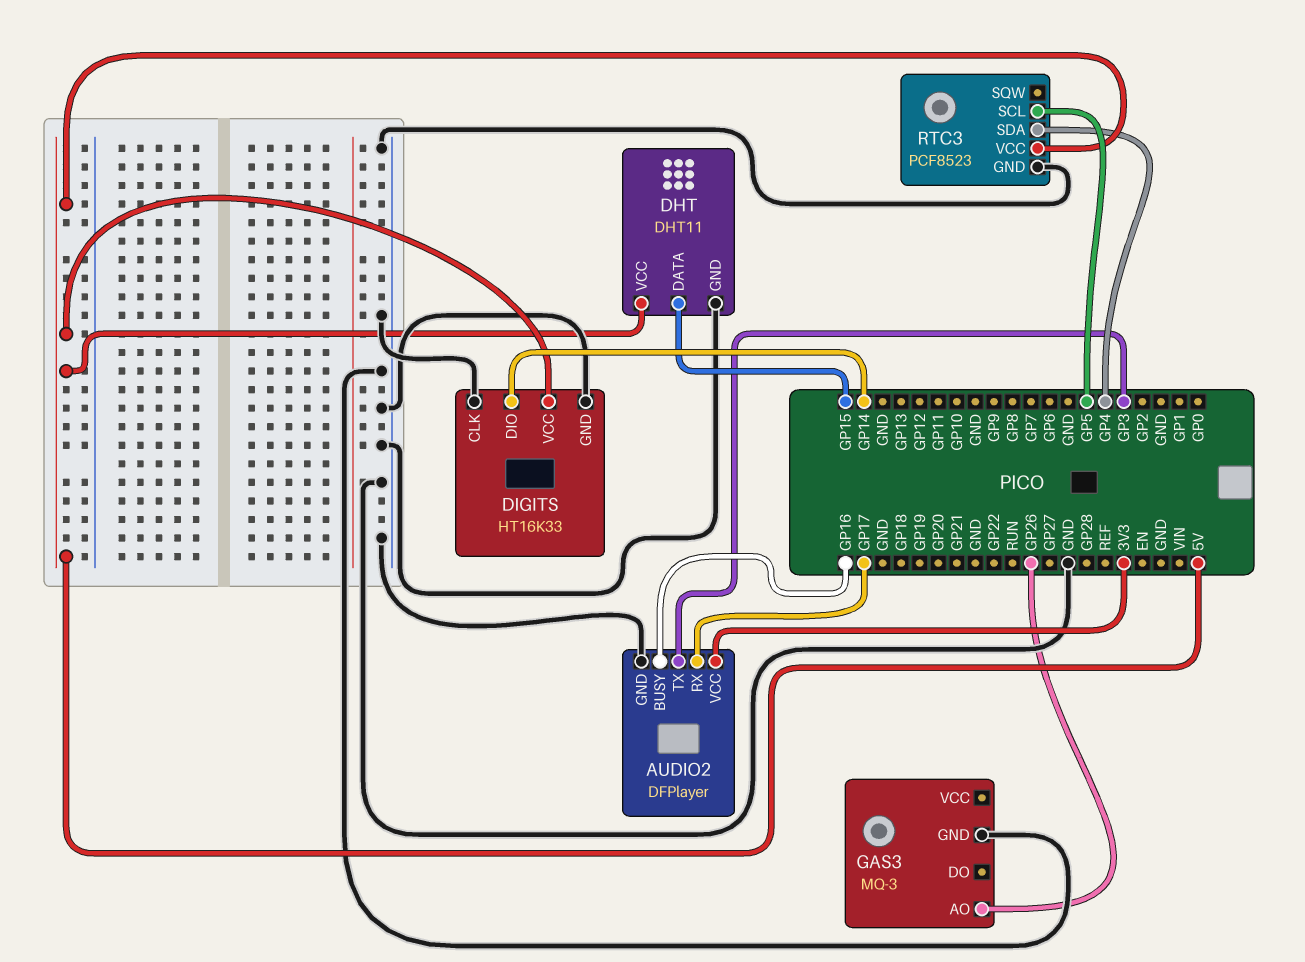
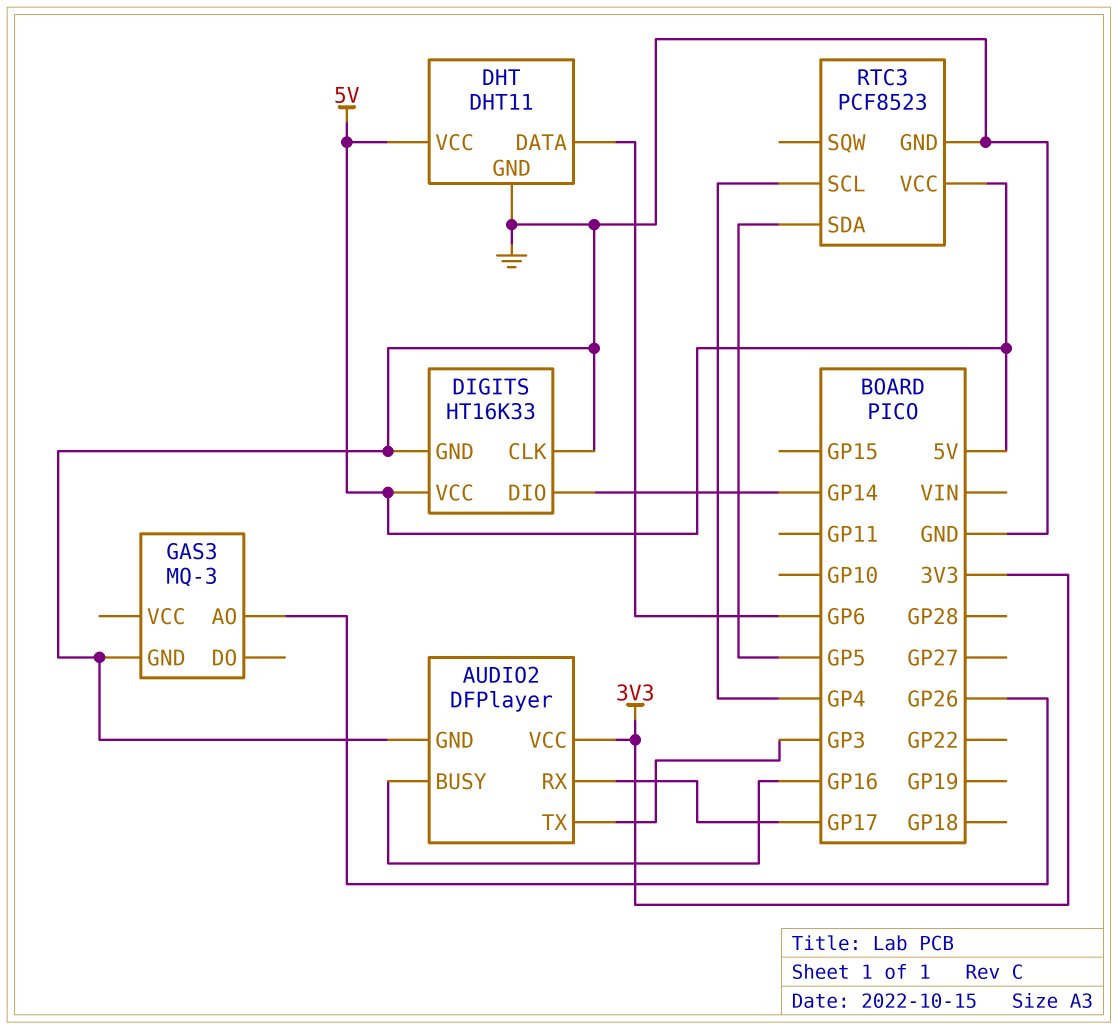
DHT pin DATA: GP15 -> GP6
RTC3 pin SCL: GP5 -> GP4
RTC3 pin SDA: GP4 -> GP5

